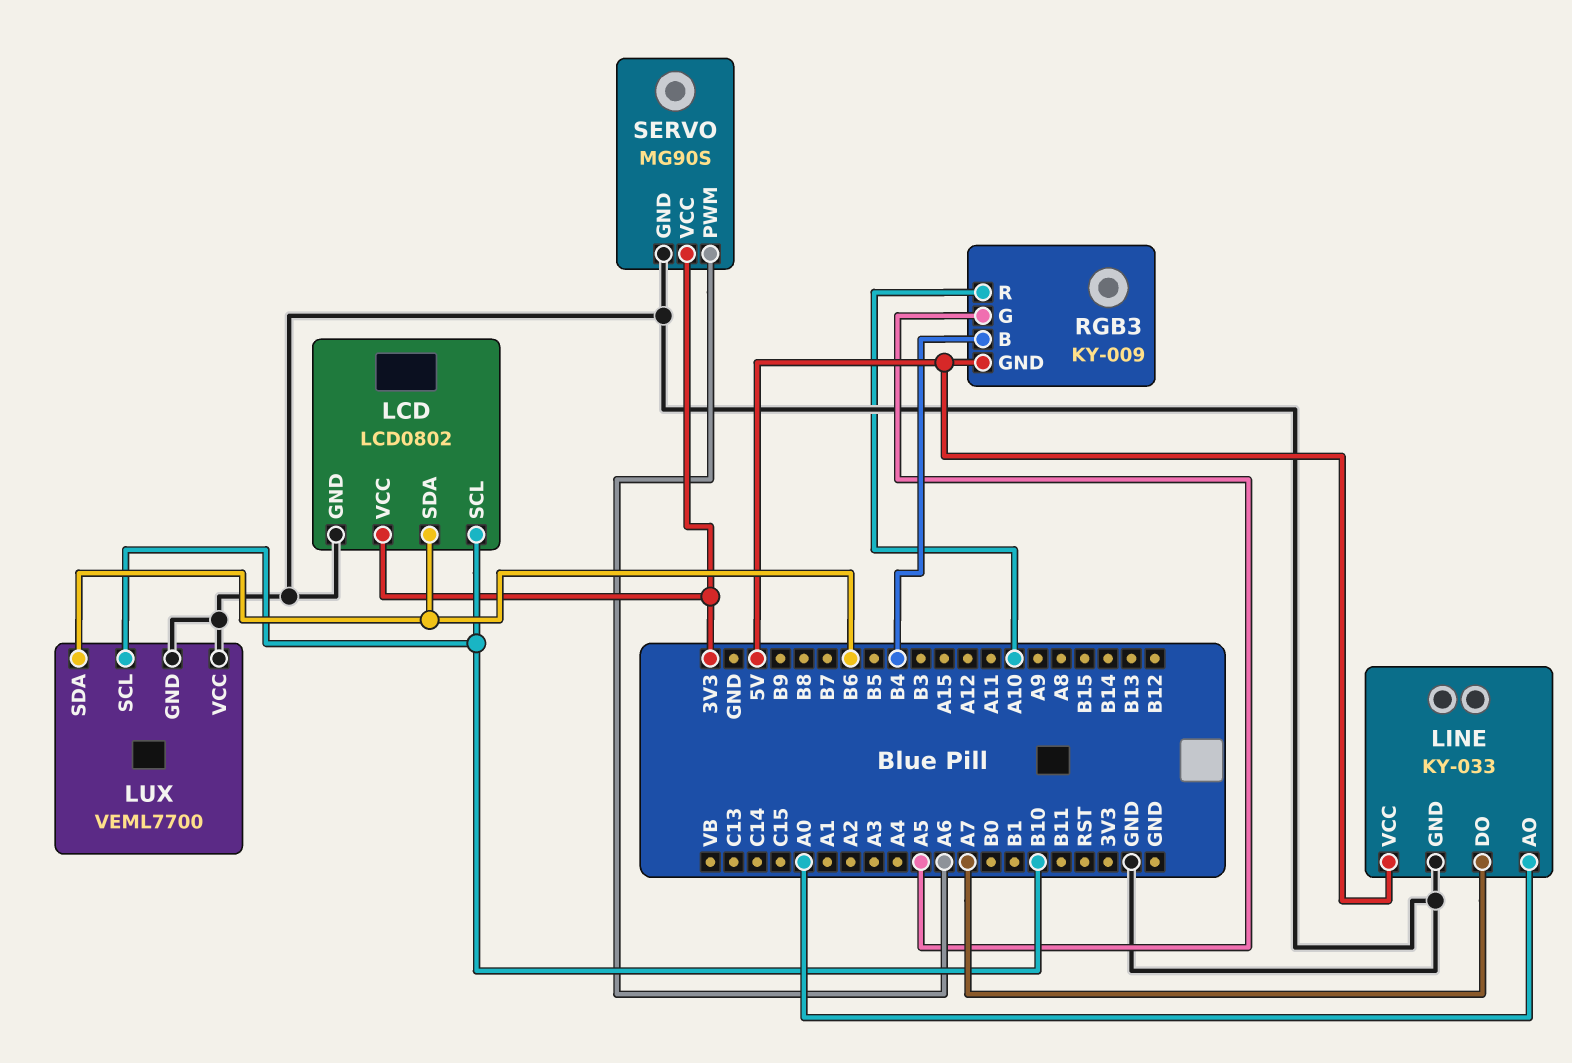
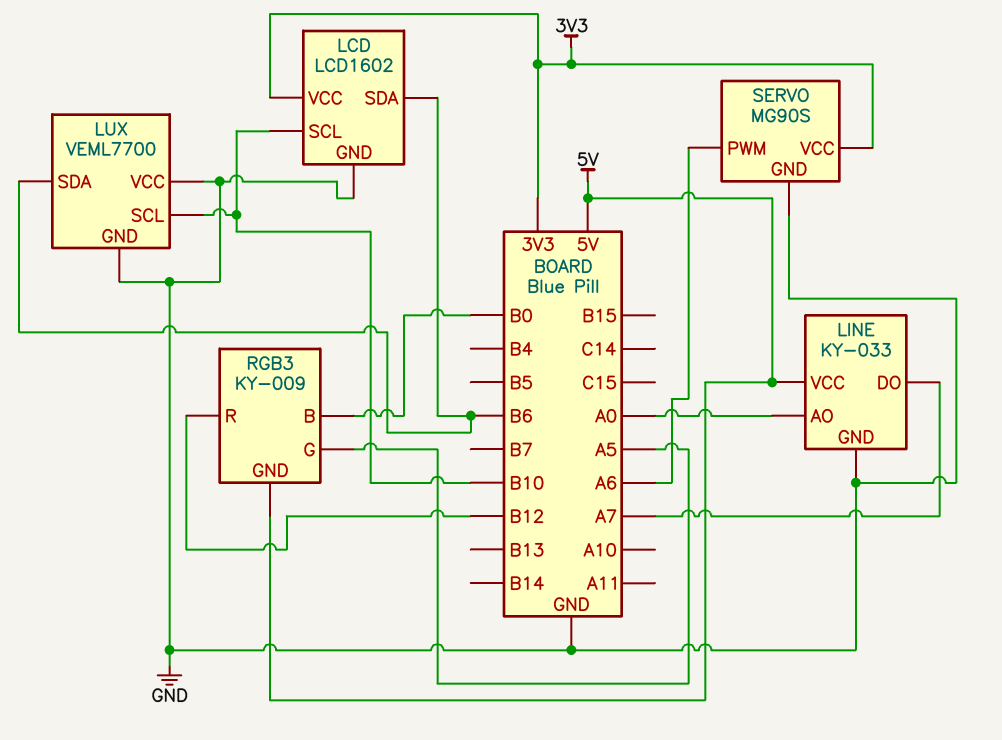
LCD: LCD0802 -> LCD1602
RGB3 pin B: B4 -> B0
RGB3 pin R: A10 -> B12

